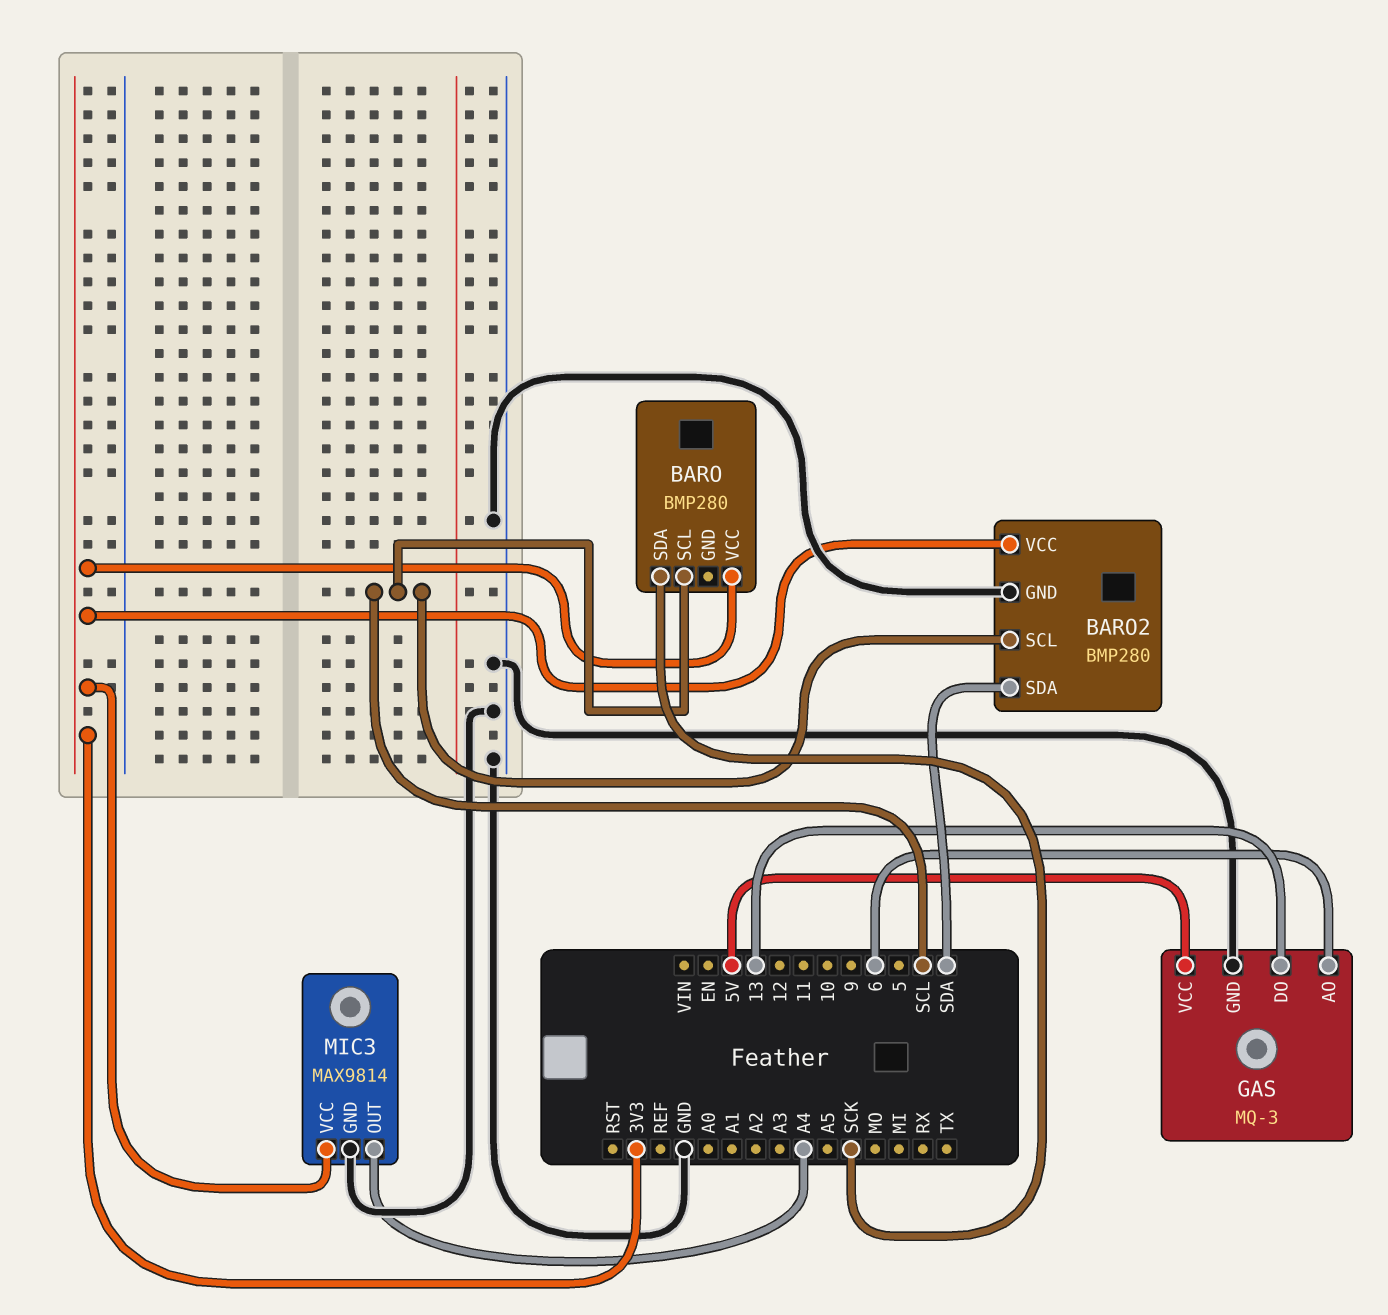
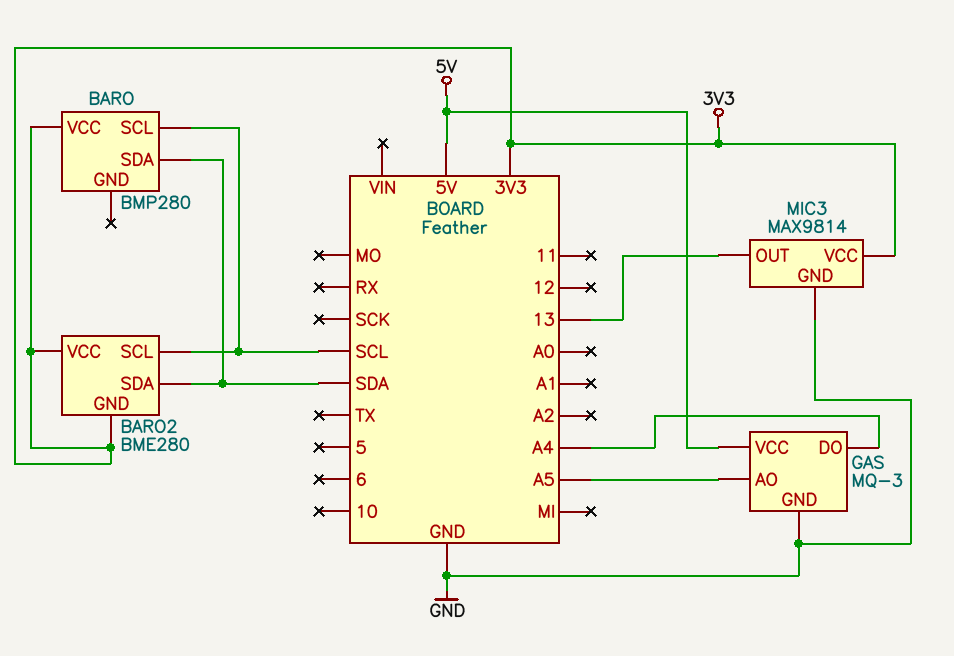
BARO pin SDA: SCK -> SDA
BARO2: BMP280 -> BME280
BARO2 pin GND: GND -> 3V3
GAS pin AO: 6 -> A5
GAS pin DO: 13 -> A4
MIC3 pin OUT: A4 -> 13

